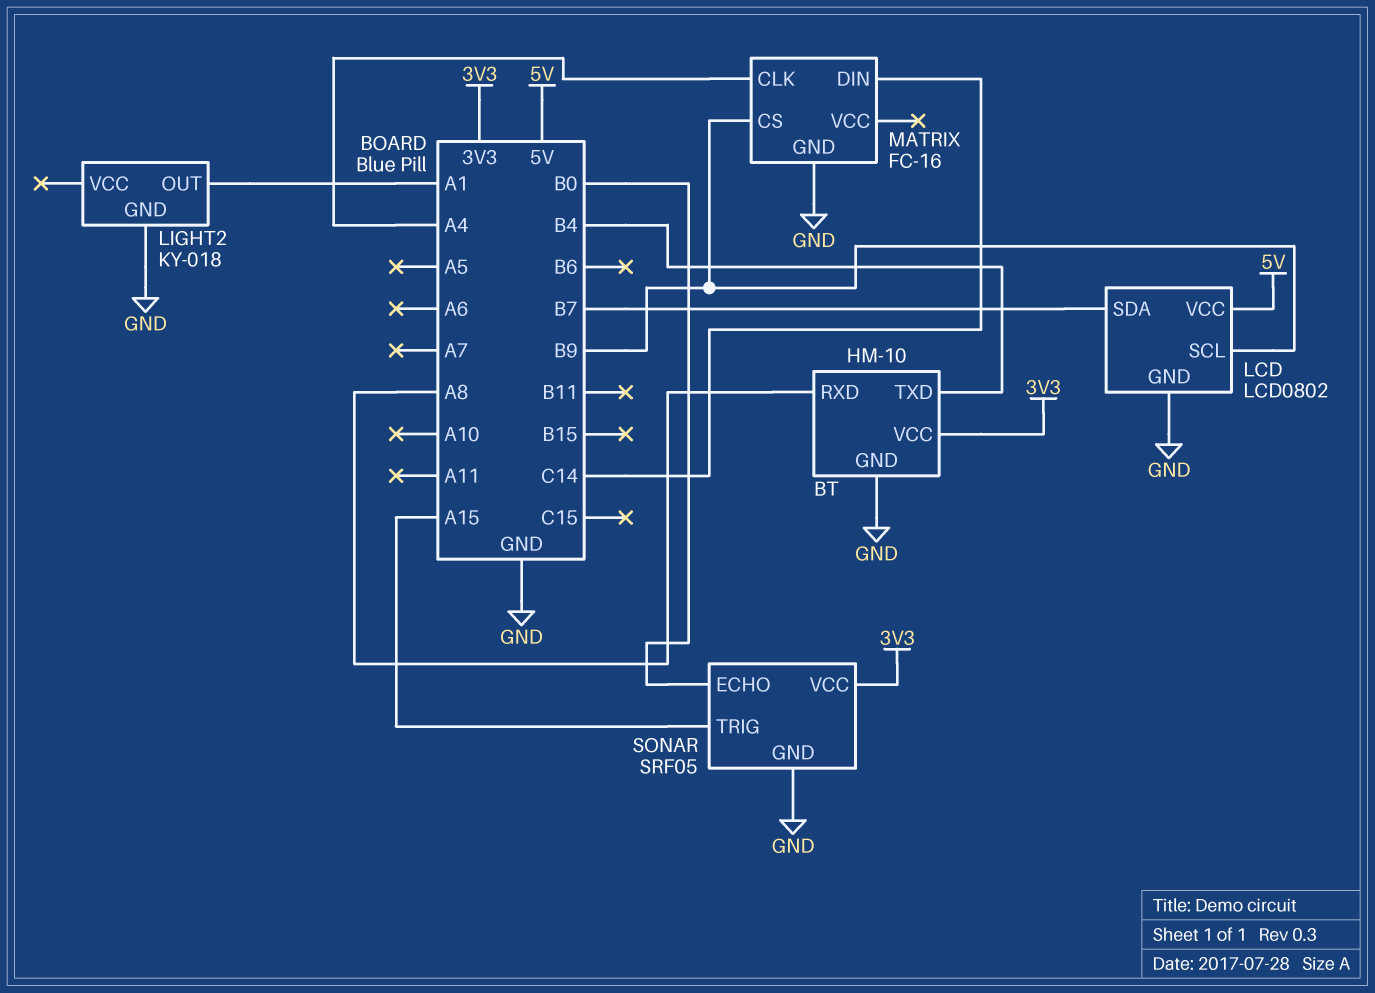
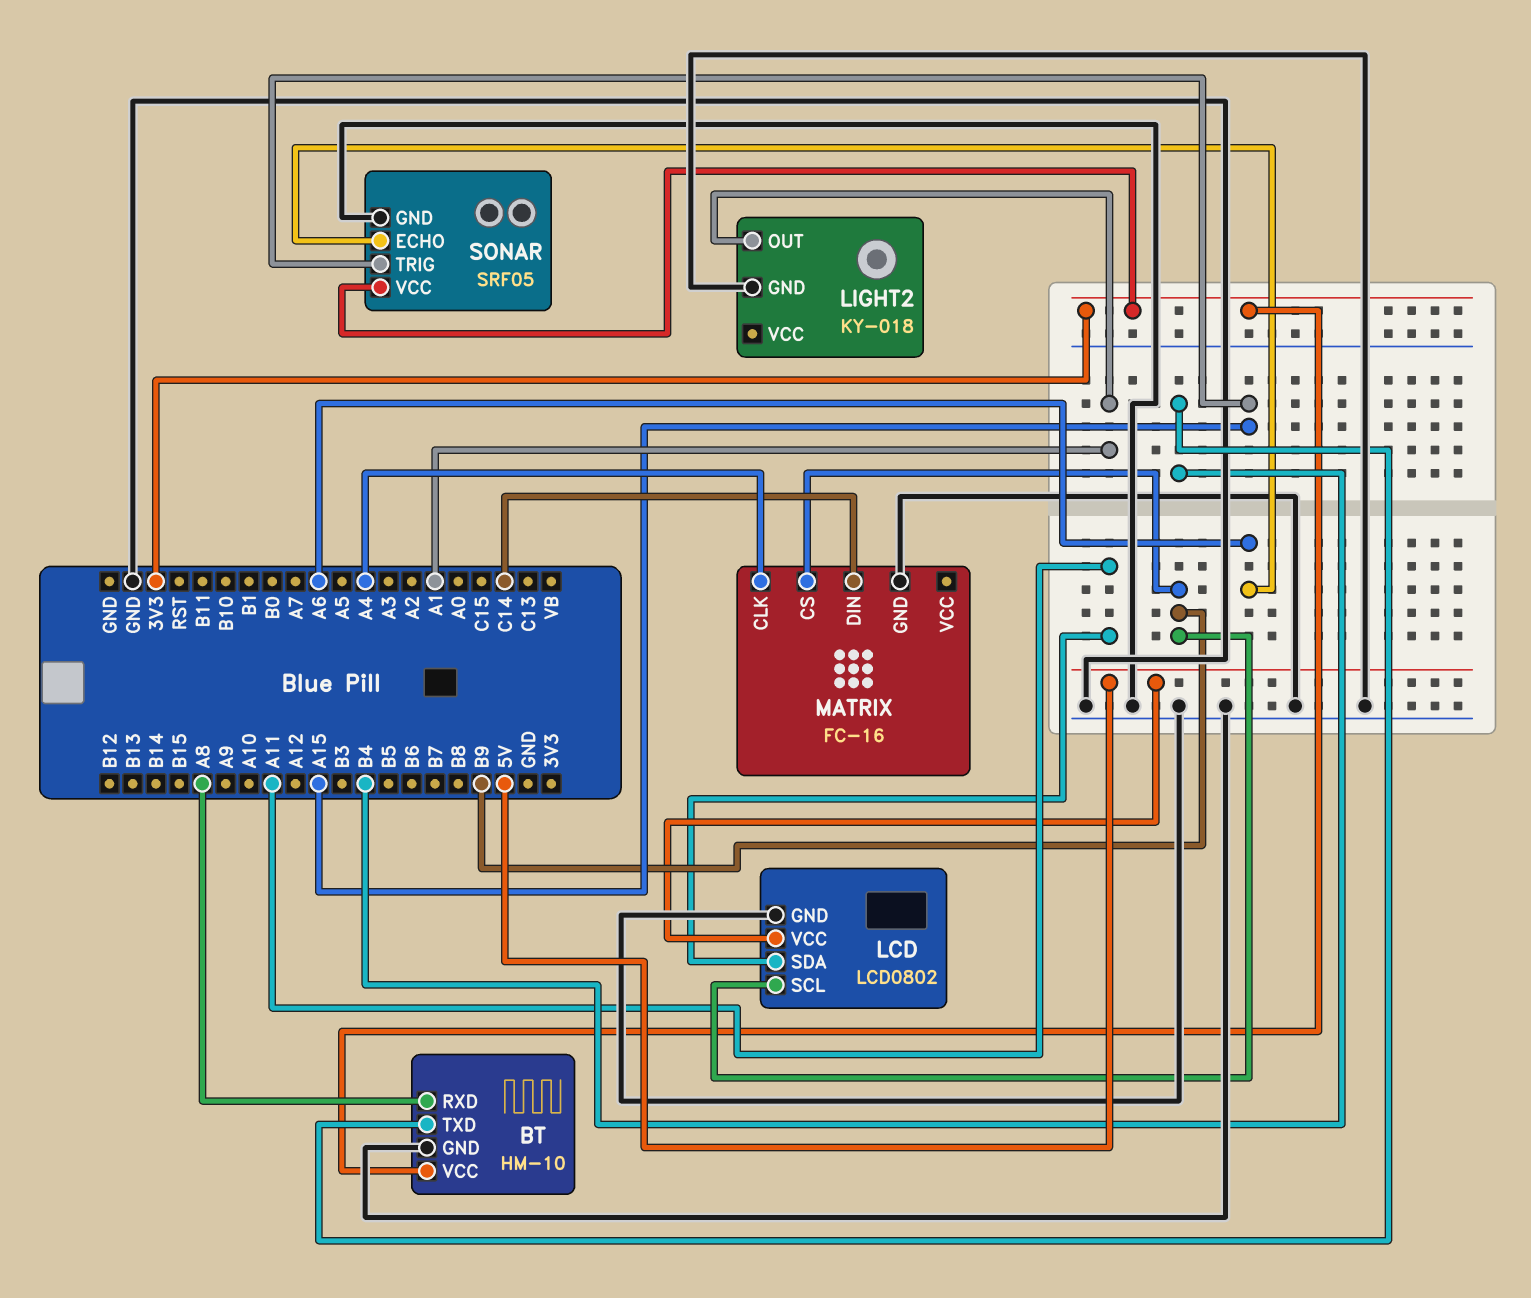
LCD pin SDA: B7 -> A11
SONAR pin ECHO: B0 -> A6

